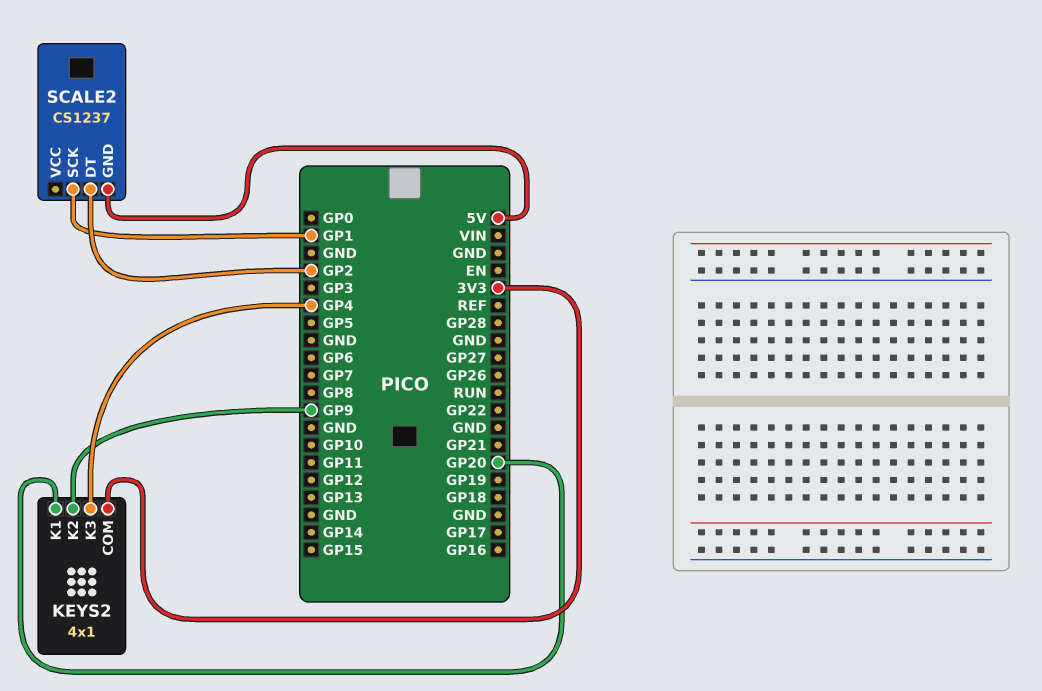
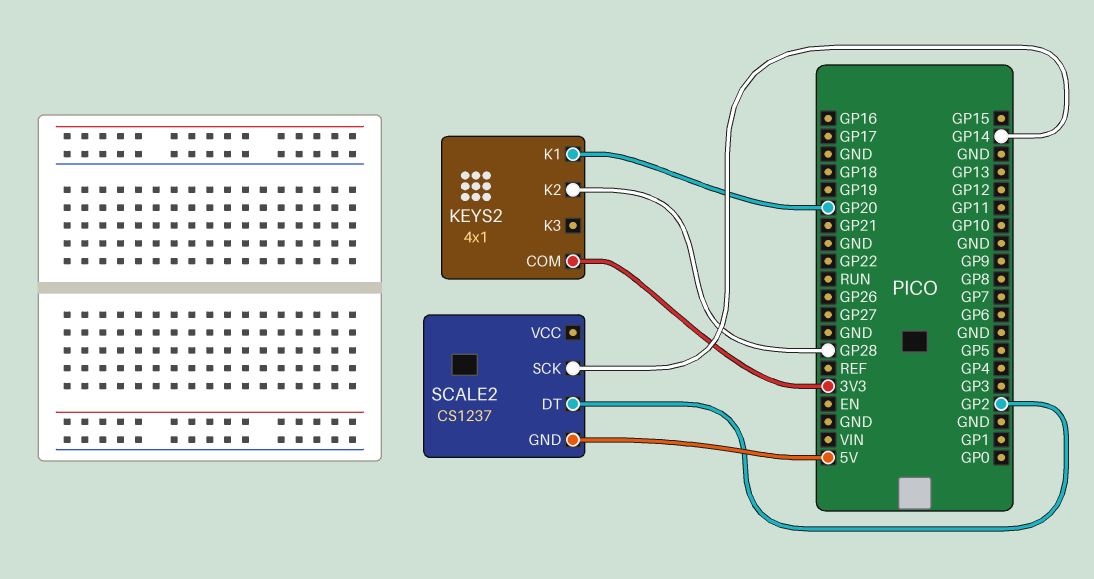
KEYS2 pin K2: GP9 -> GP28
KEYS2 pin K3: GP4 -> none
SCALE2 pin SCK: GP1 -> GP14

